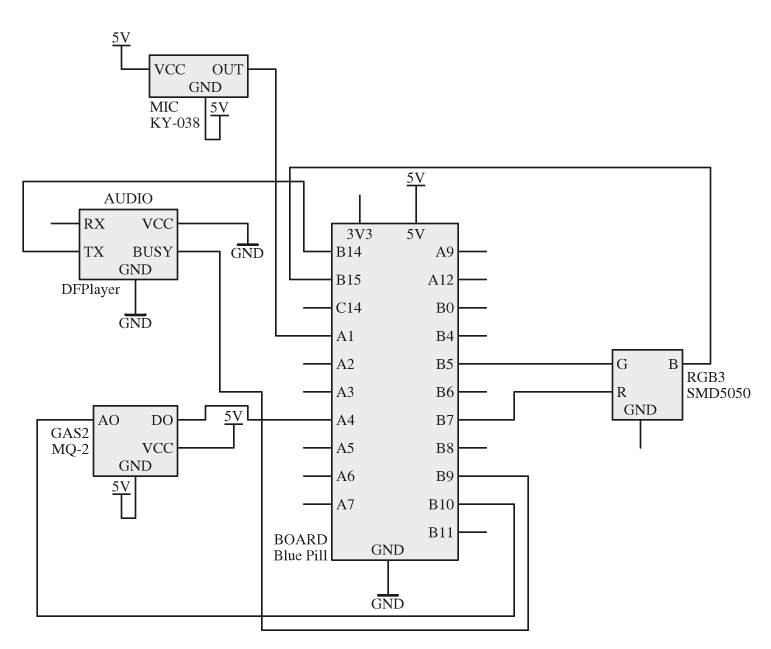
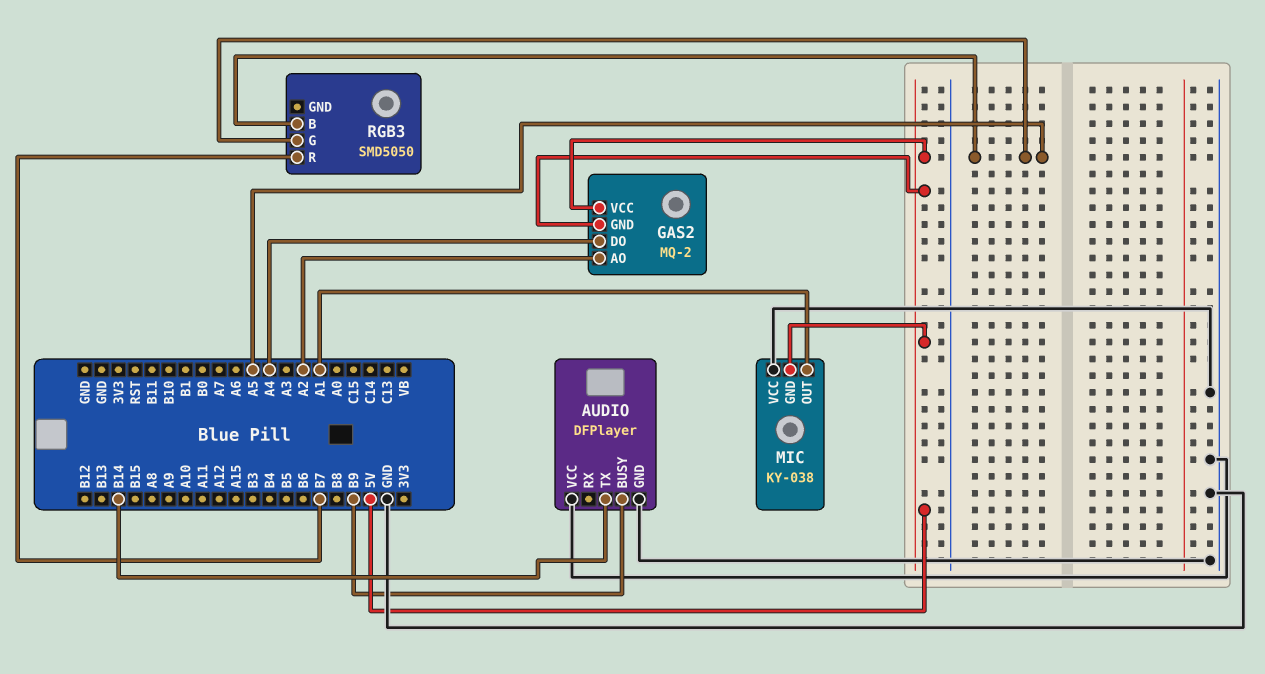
GAS2 pin AO: B10 -> A2
MIC pin VCC: 5V -> GND
RGB3 pin B: B15 -> A5
RGB3 pin G: B5 -> A5

